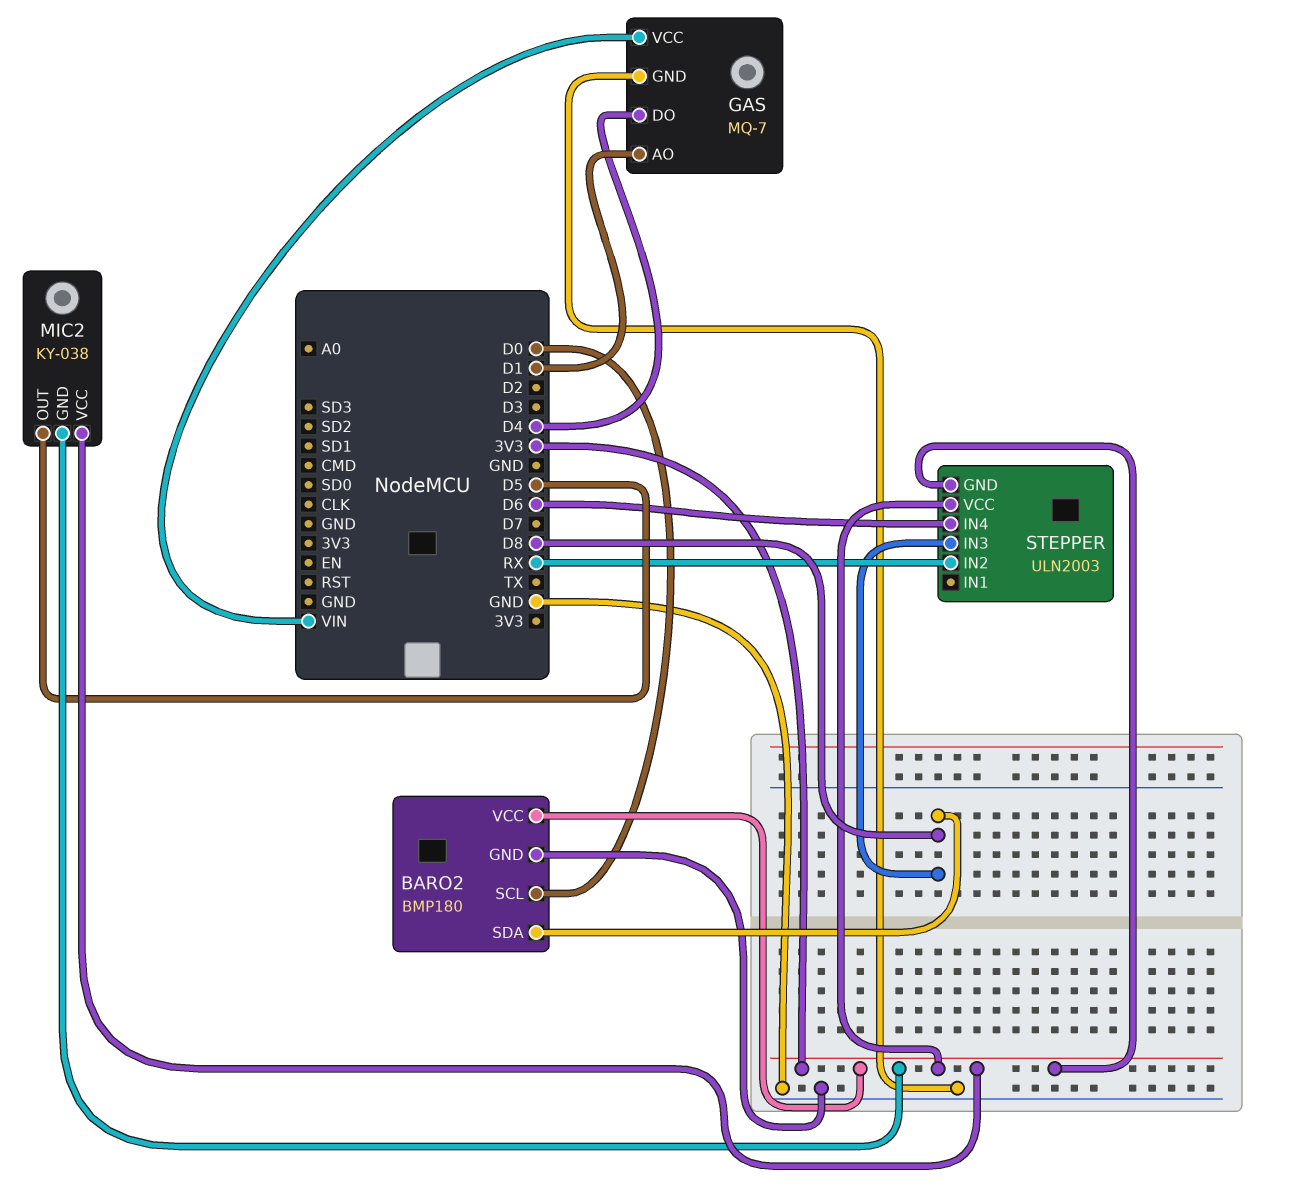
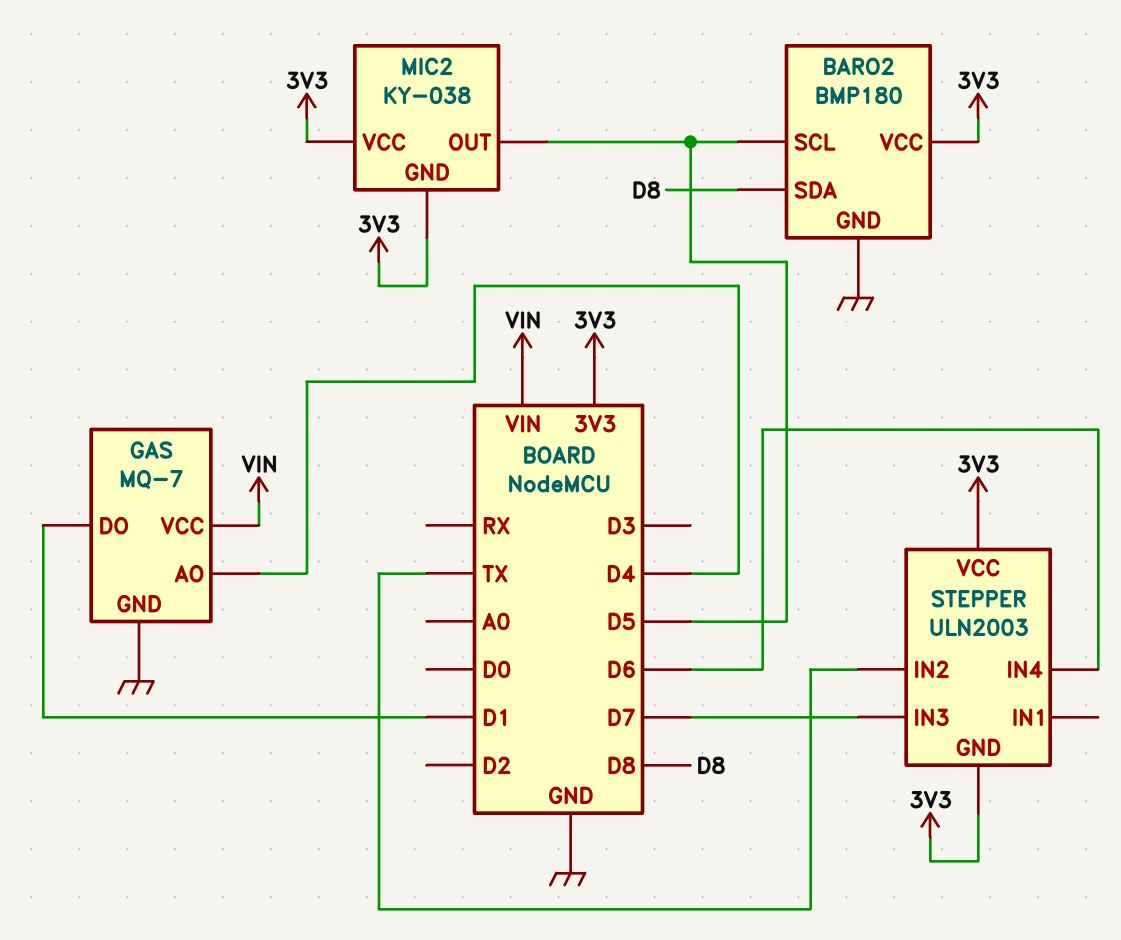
BARO2 pin SCL: D0 -> D5
GAS pin AO: D1 -> D4
GAS pin DO: D4 -> D1
STEPPER pin IN2: RX -> TX
STEPPER pin IN3: D8 -> D7

